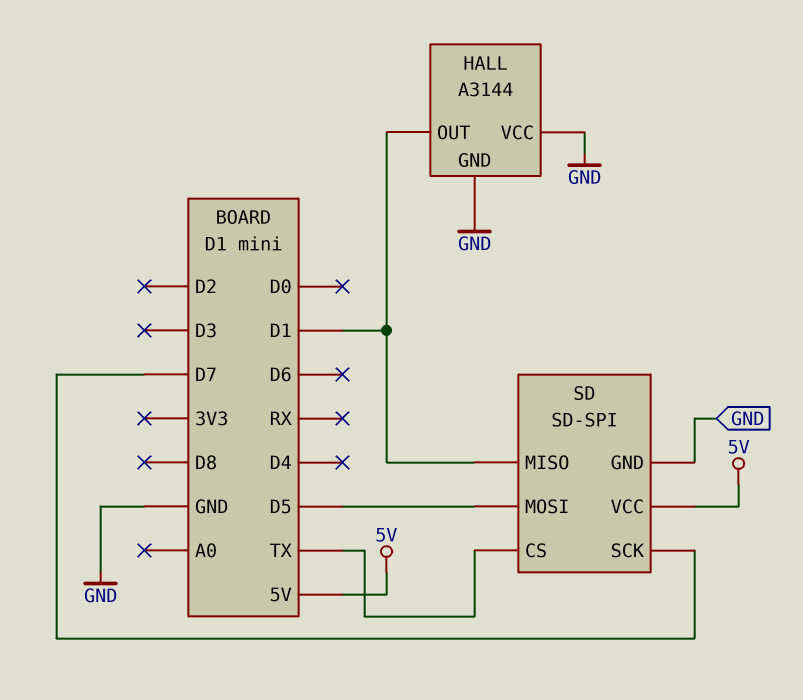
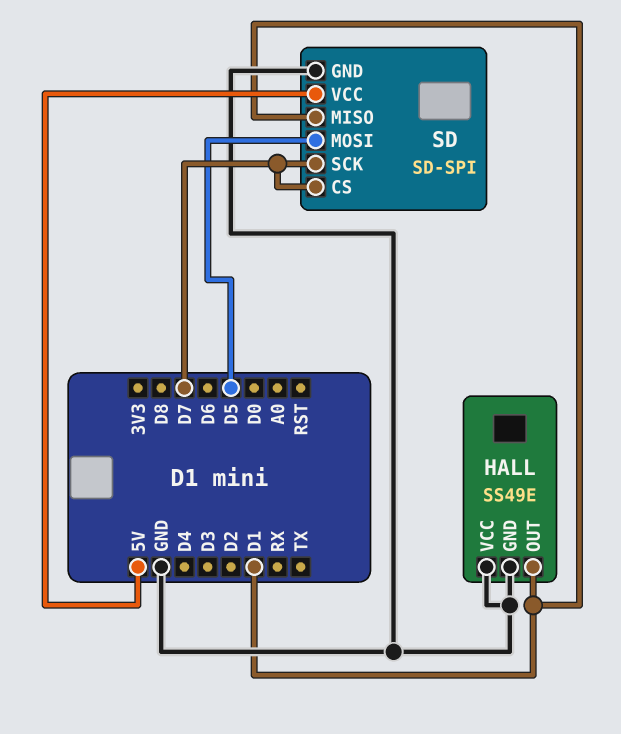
HALL: A3144 -> SS49E
SD pin CS: TX -> D7

